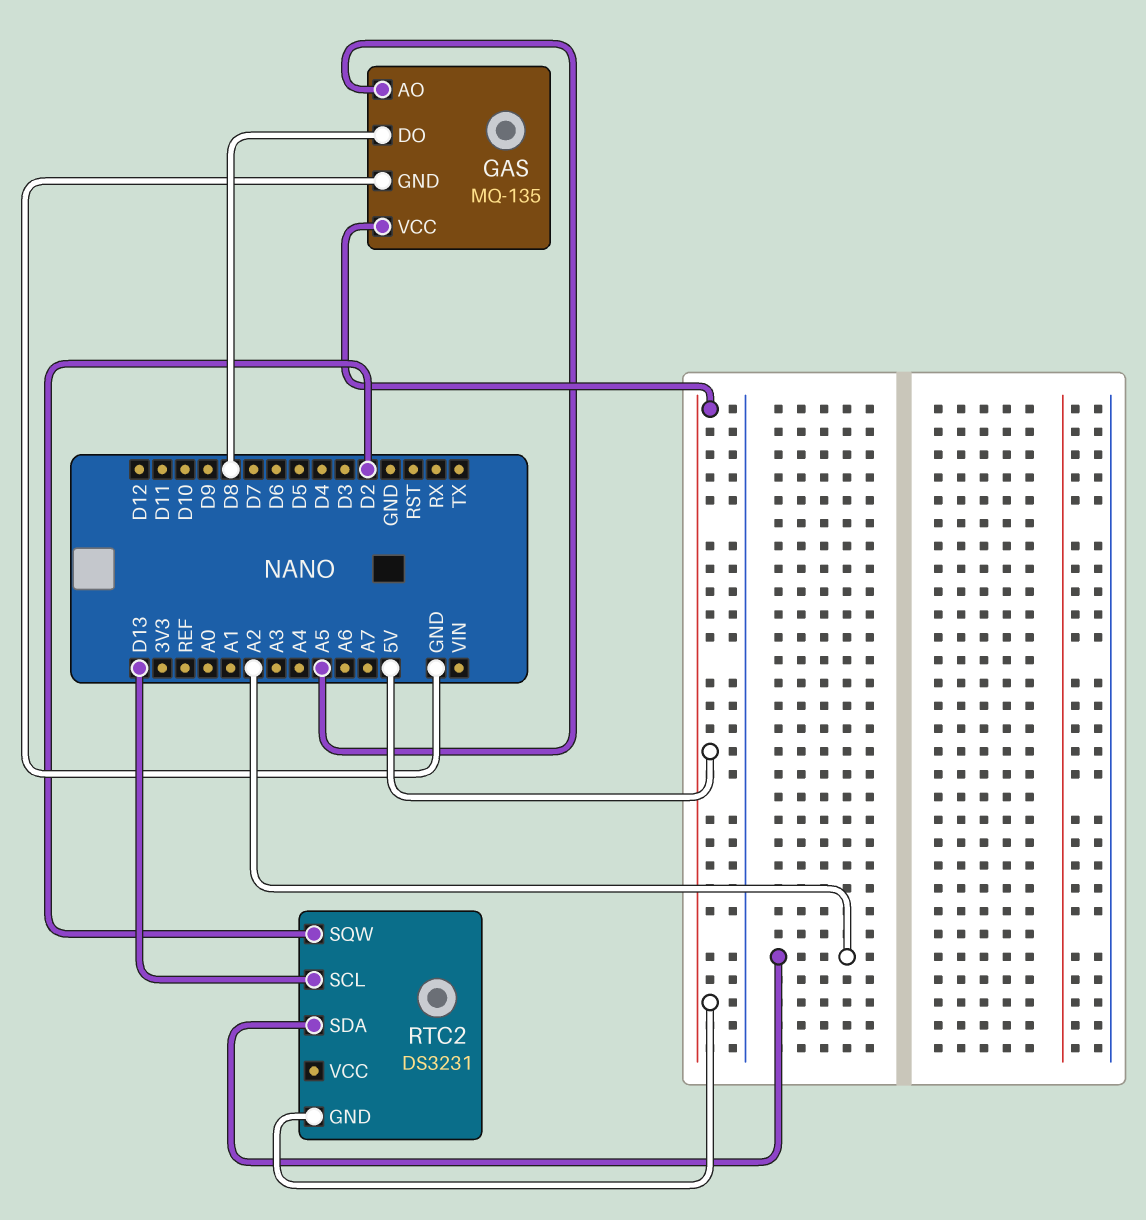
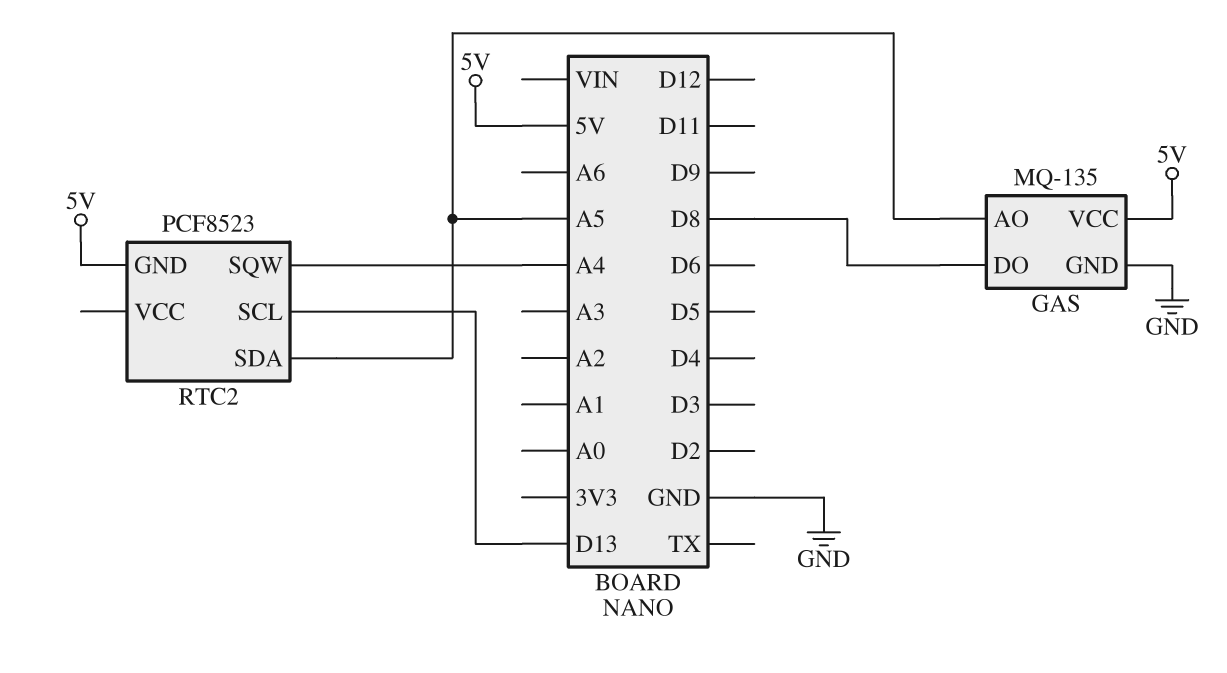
RTC2: DS3231 -> PCF8523
RTC2 pin SDA: A2 -> A5
RTC2 pin SQW: D2 -> A4

